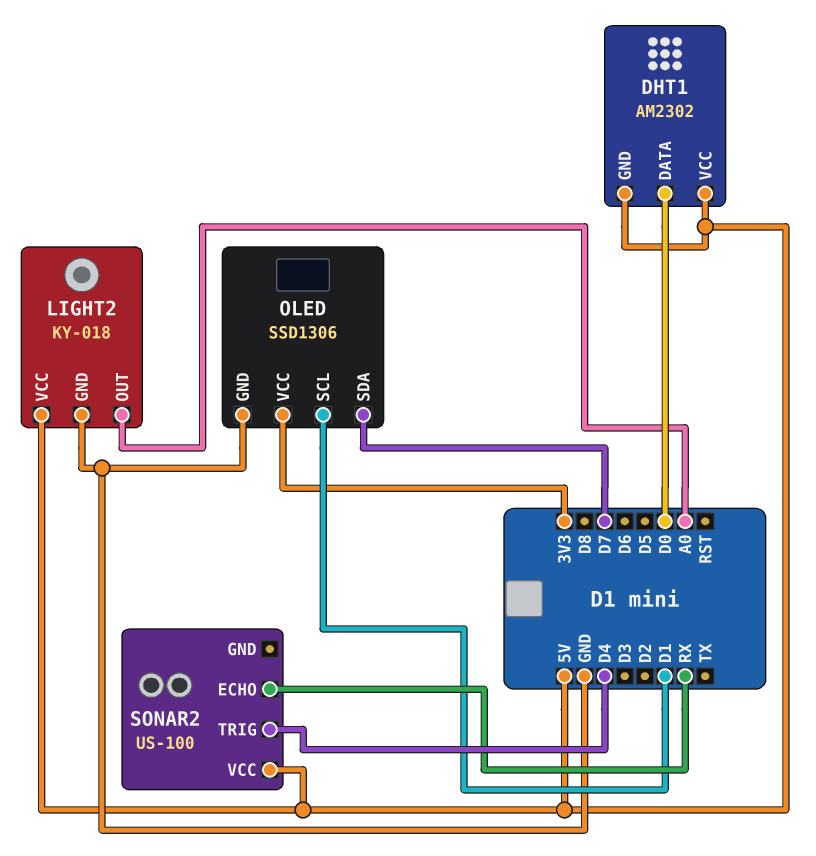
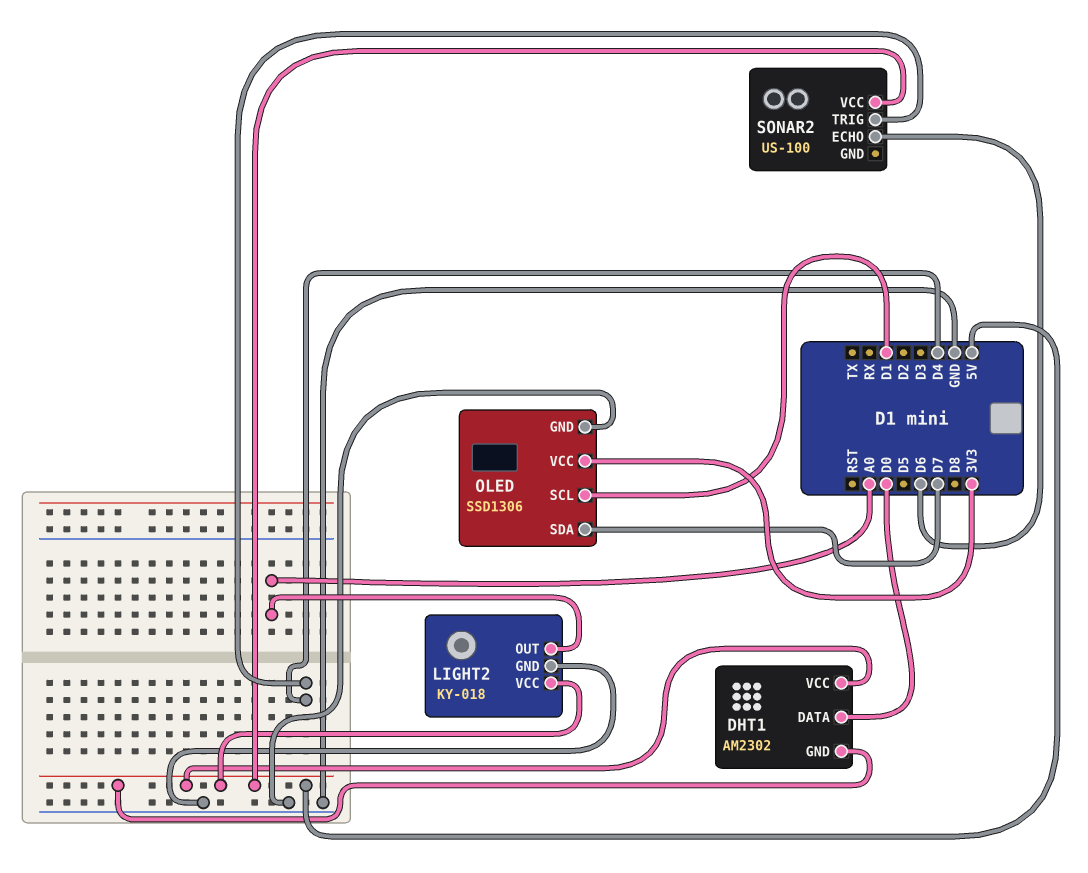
SONAR2 pin ECHO: RX -> D6

